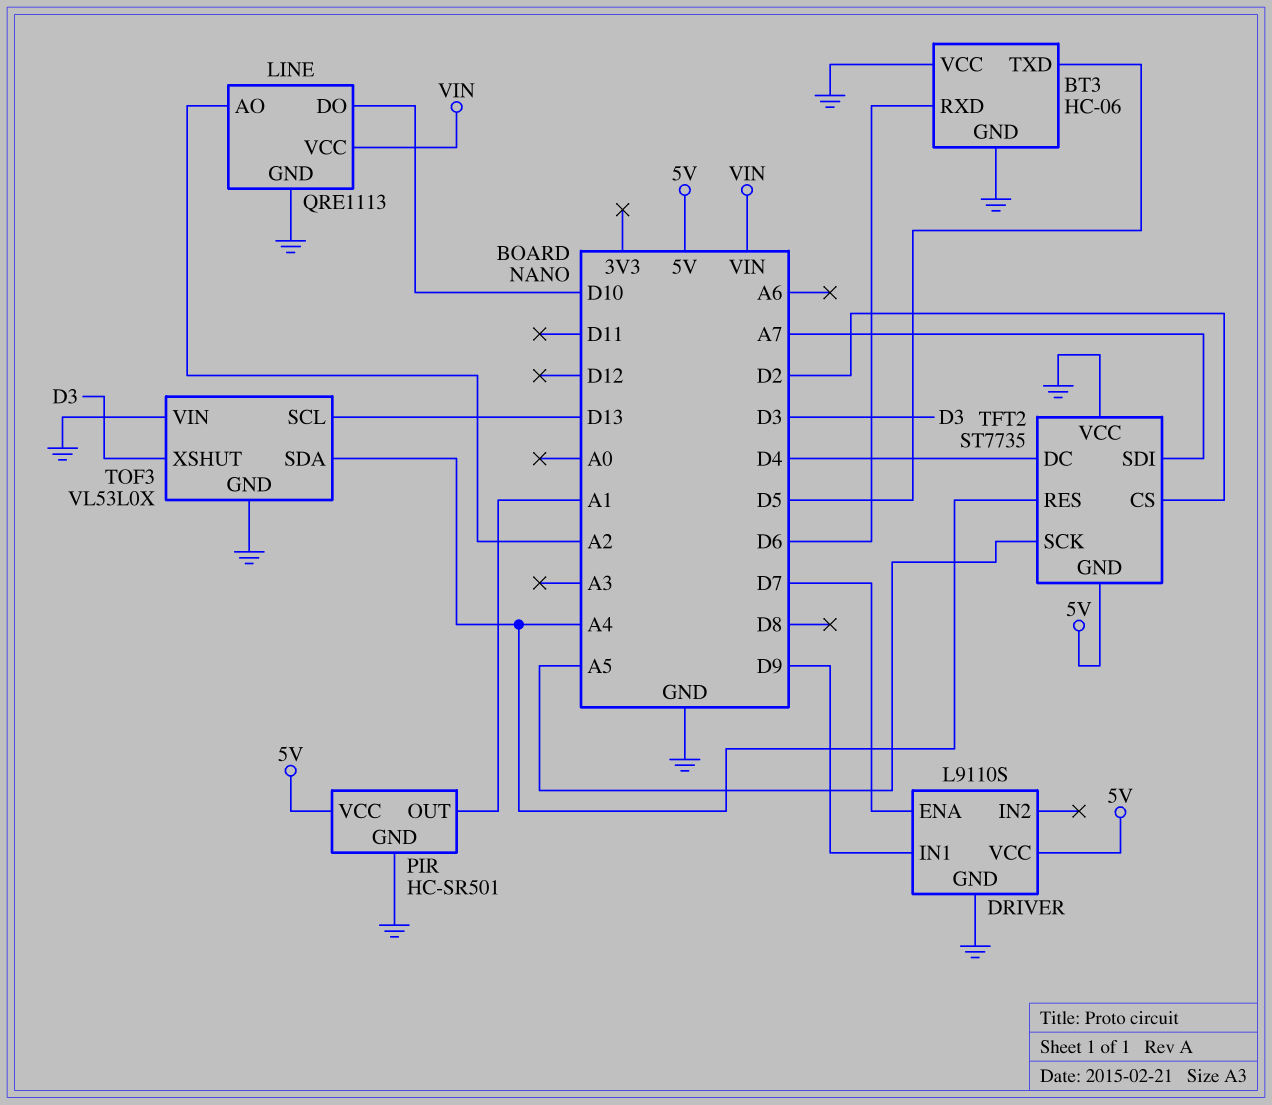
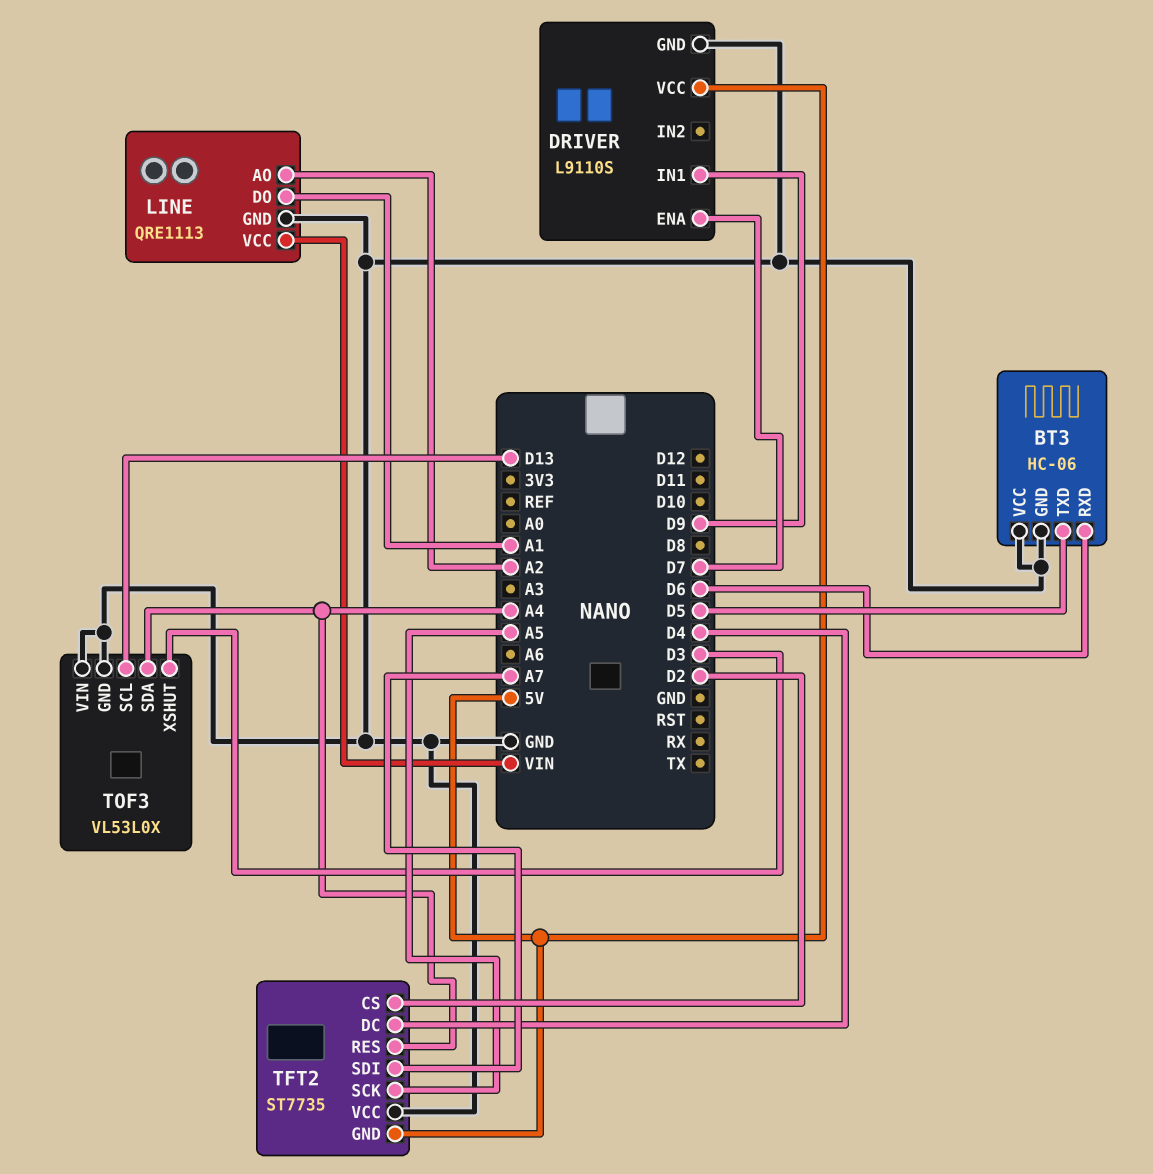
LINE pin DO: D10 -> A1
PIR: HC-SR501 -> none
PIR pin GND: GND -> none
PIR pin OUT: A1 -> none
PIR pin VCC: 5V -> none

